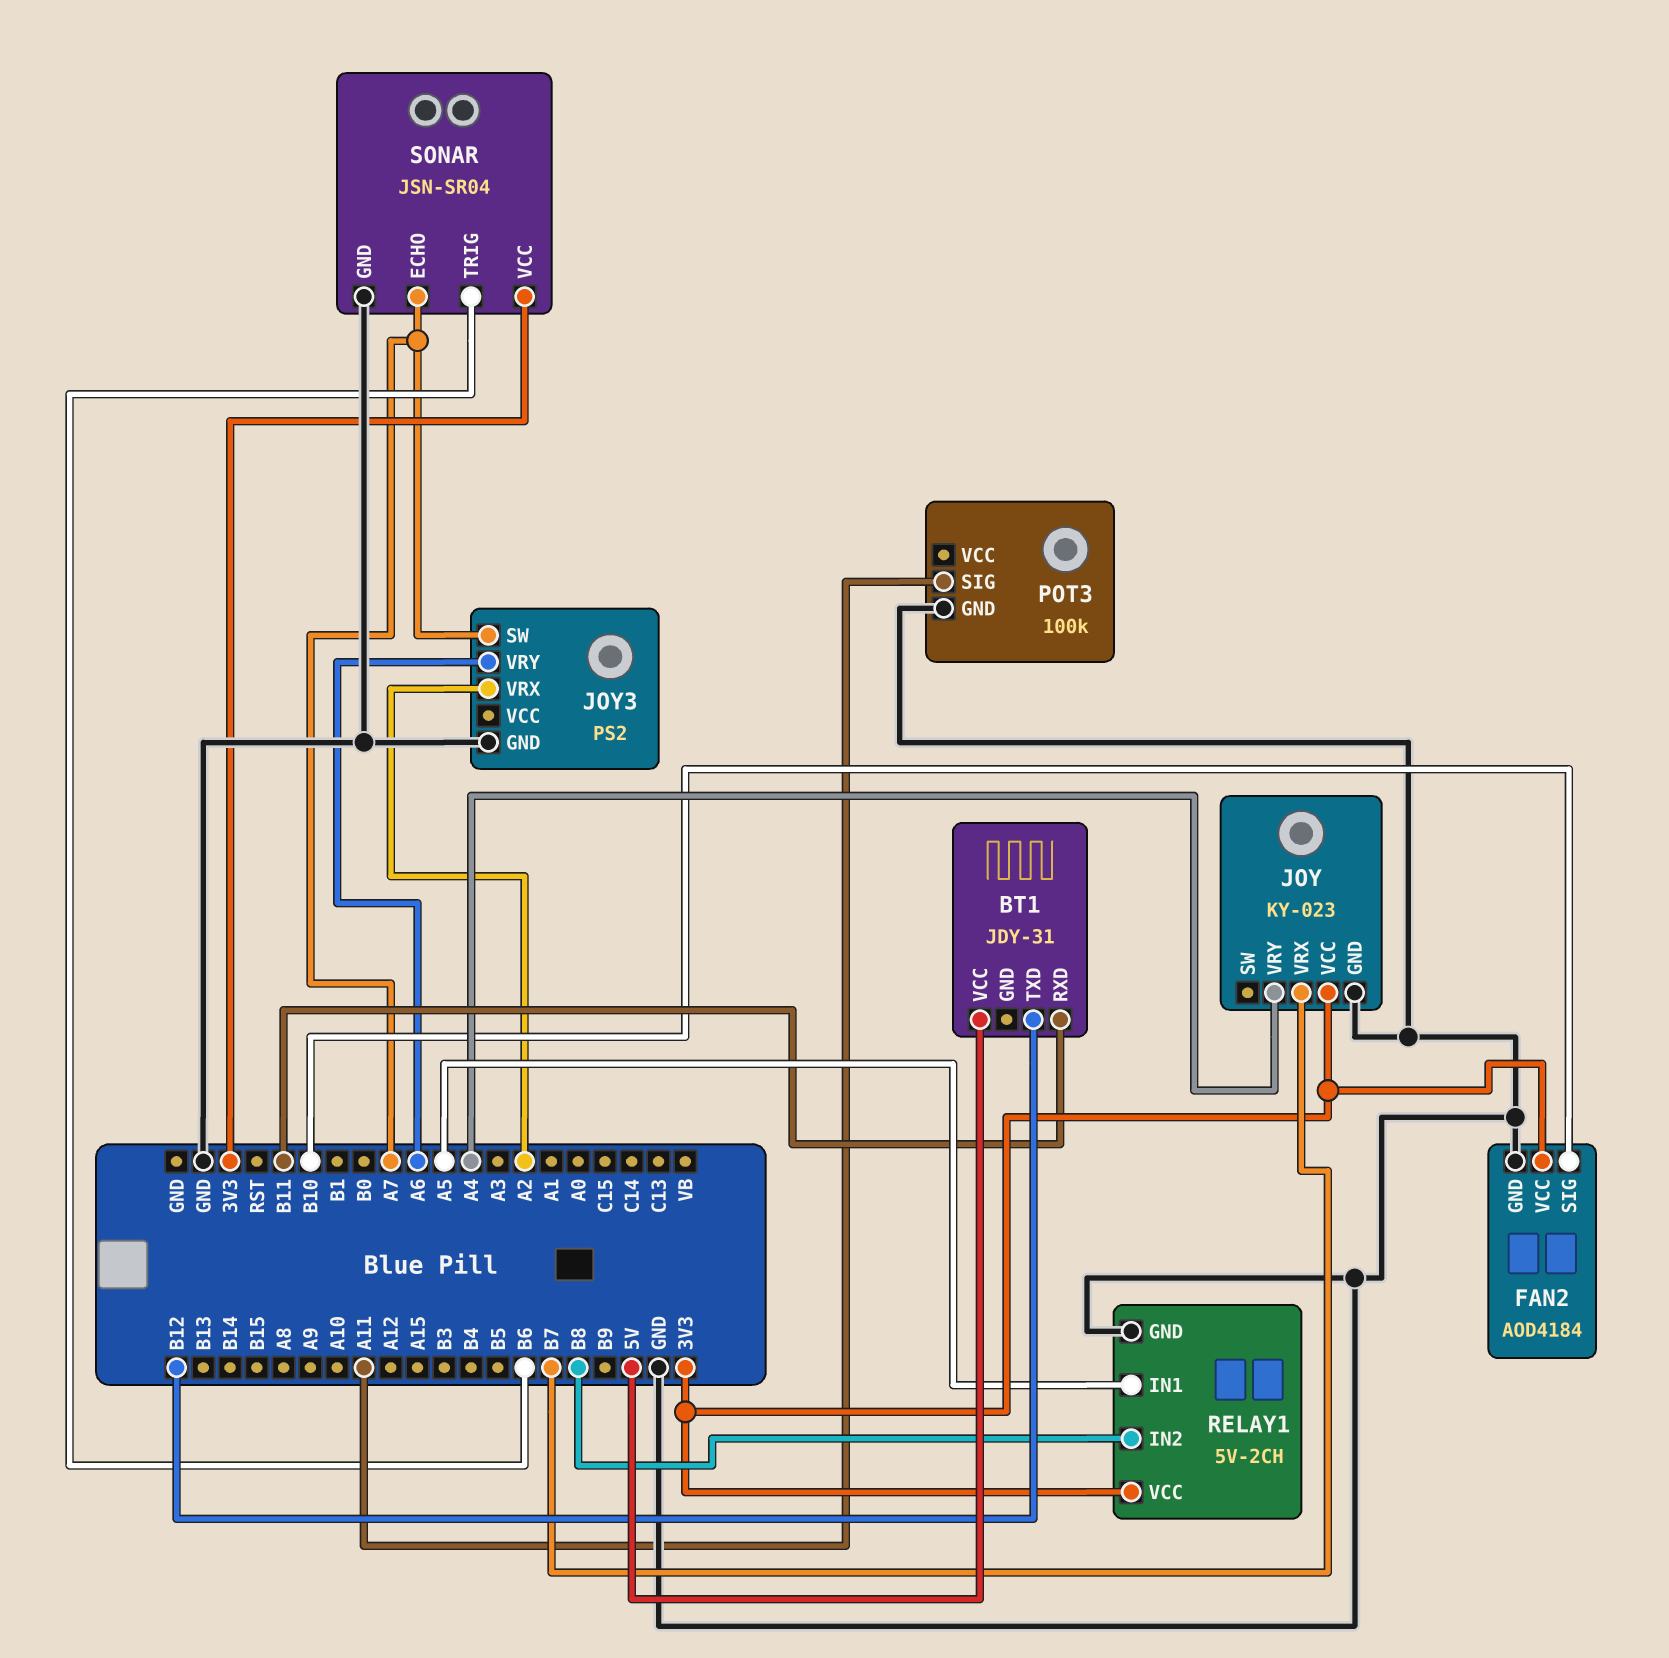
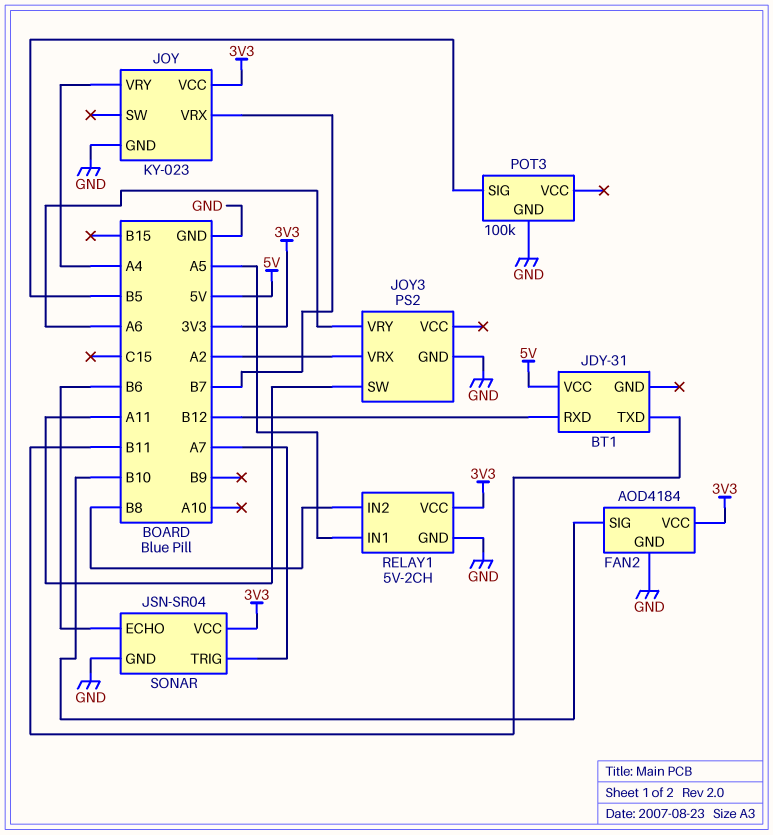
BT1 pin RXD: B11 -> B12
BT1 pin TXD: B12 -> B11
JOY3 pin SW: A7 -> A11
POT3 pin SIG: A11 -> B5
SONAR pin ECHO: A7 -> B6
SONAR pin TRIG: B6 -> A7

